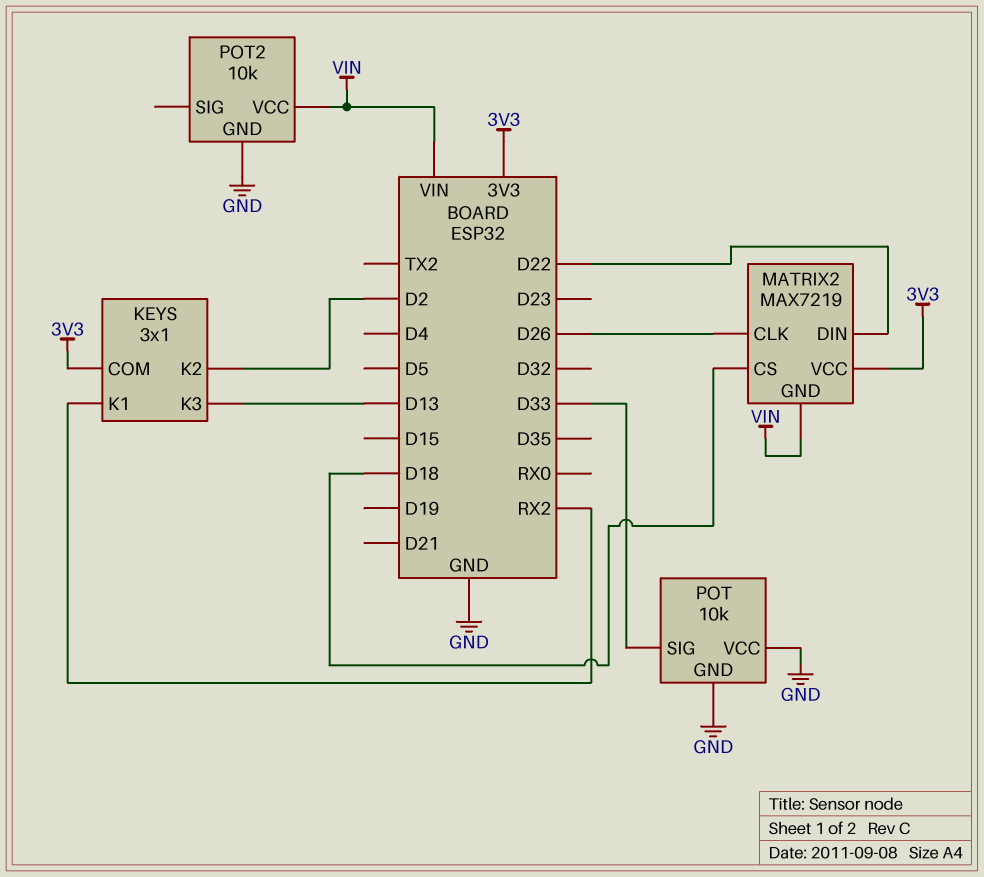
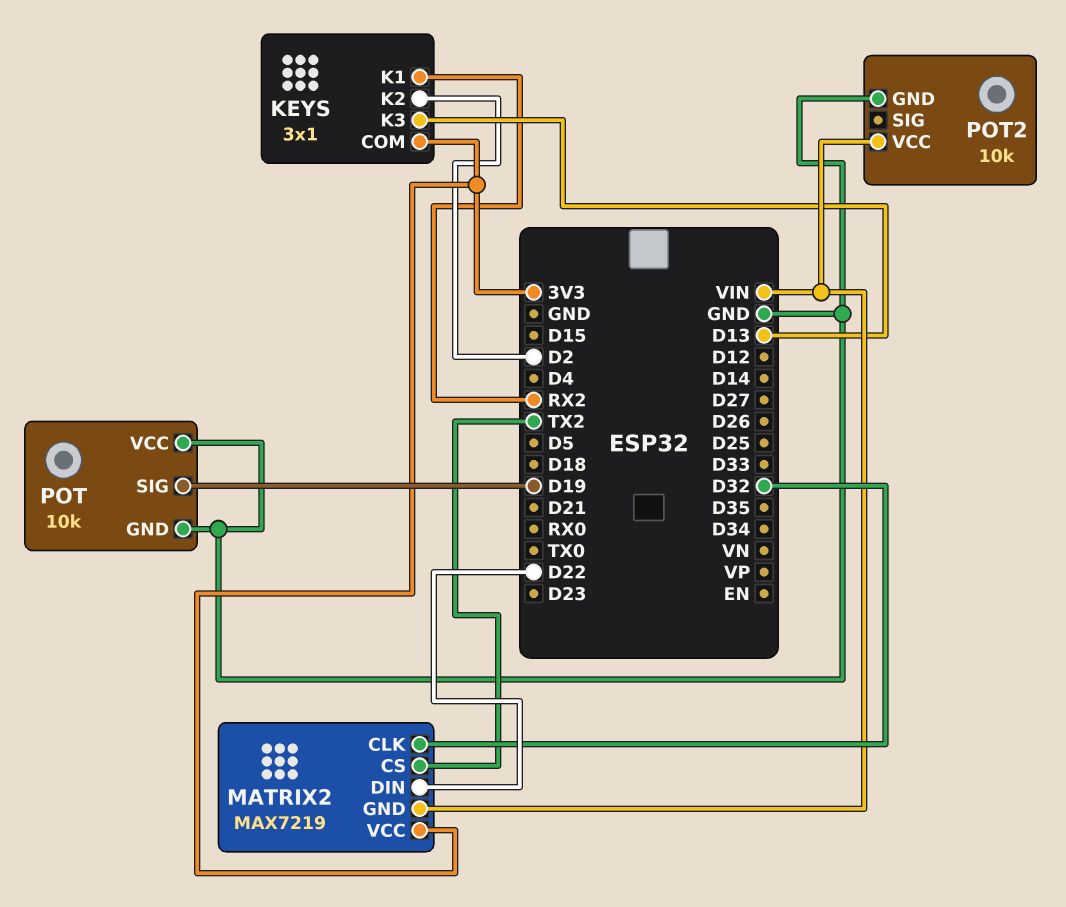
MATRIX2 pin CLK: D26 -> D32
MATRIX2 pin CS: D18 -> TX2
POT pin SIG: D33 -> D19

